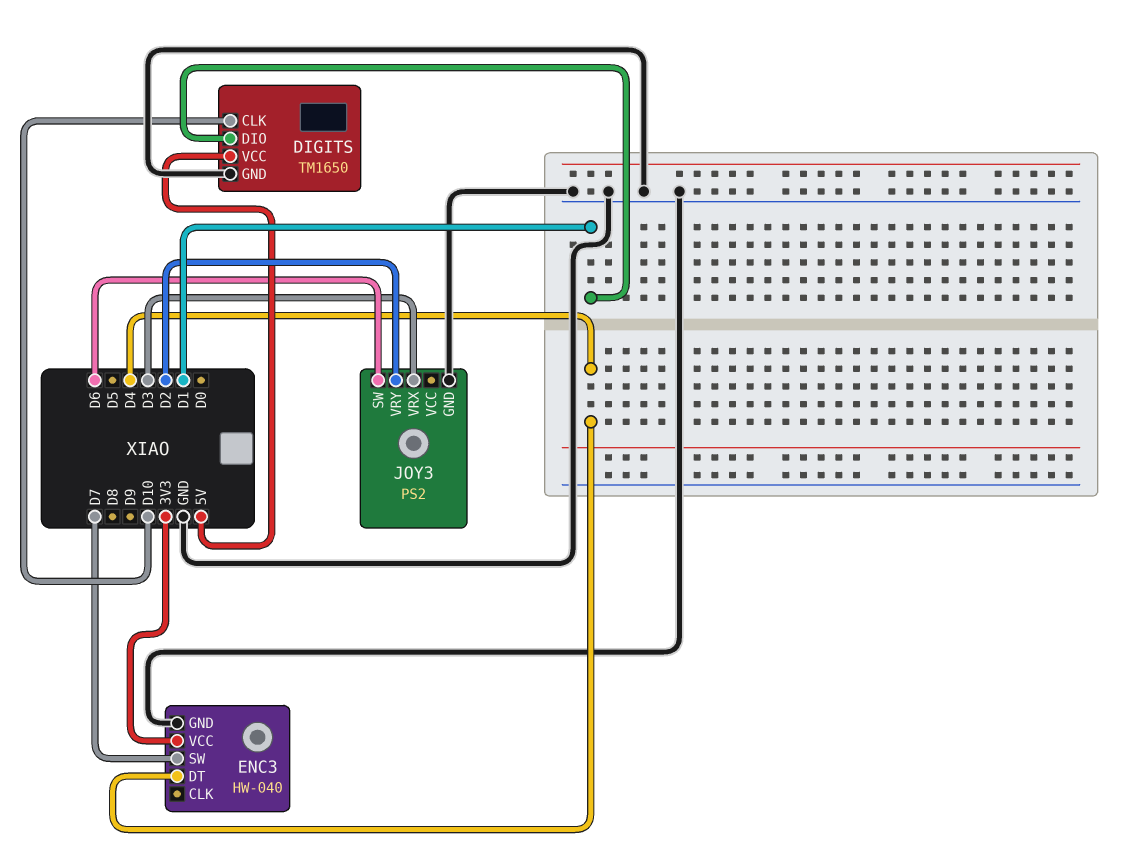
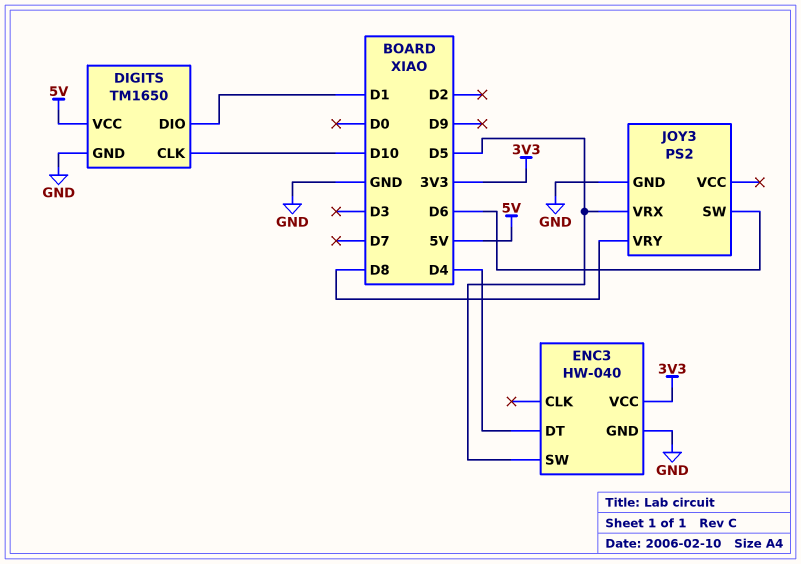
ENC3 pin SW: D7 -> D5
JOY3 pin VRX: D3 -> D5
JOY3 pin VRY: D2 -> D8

